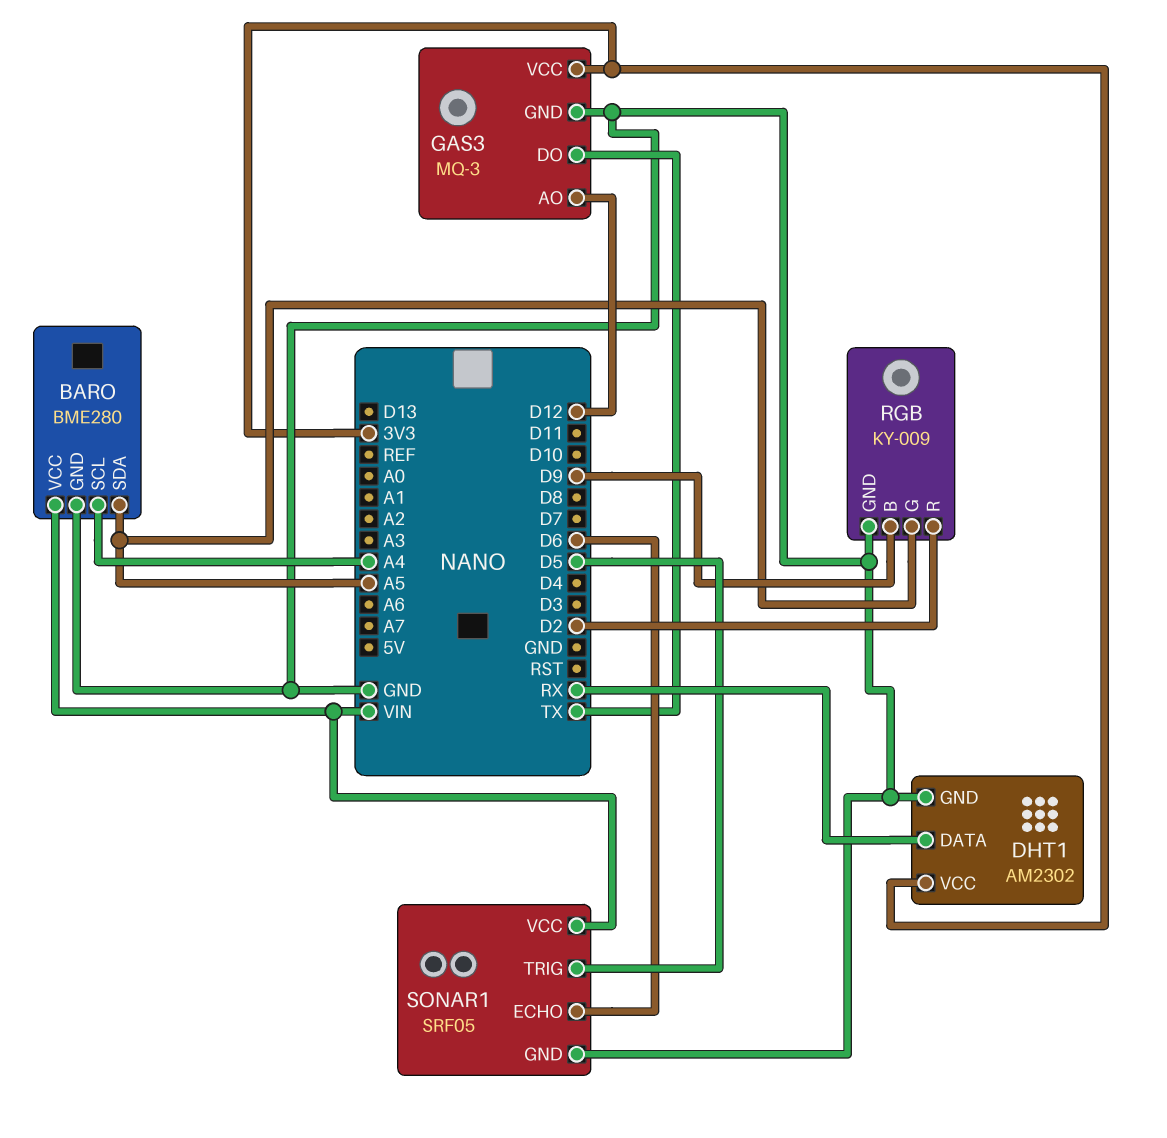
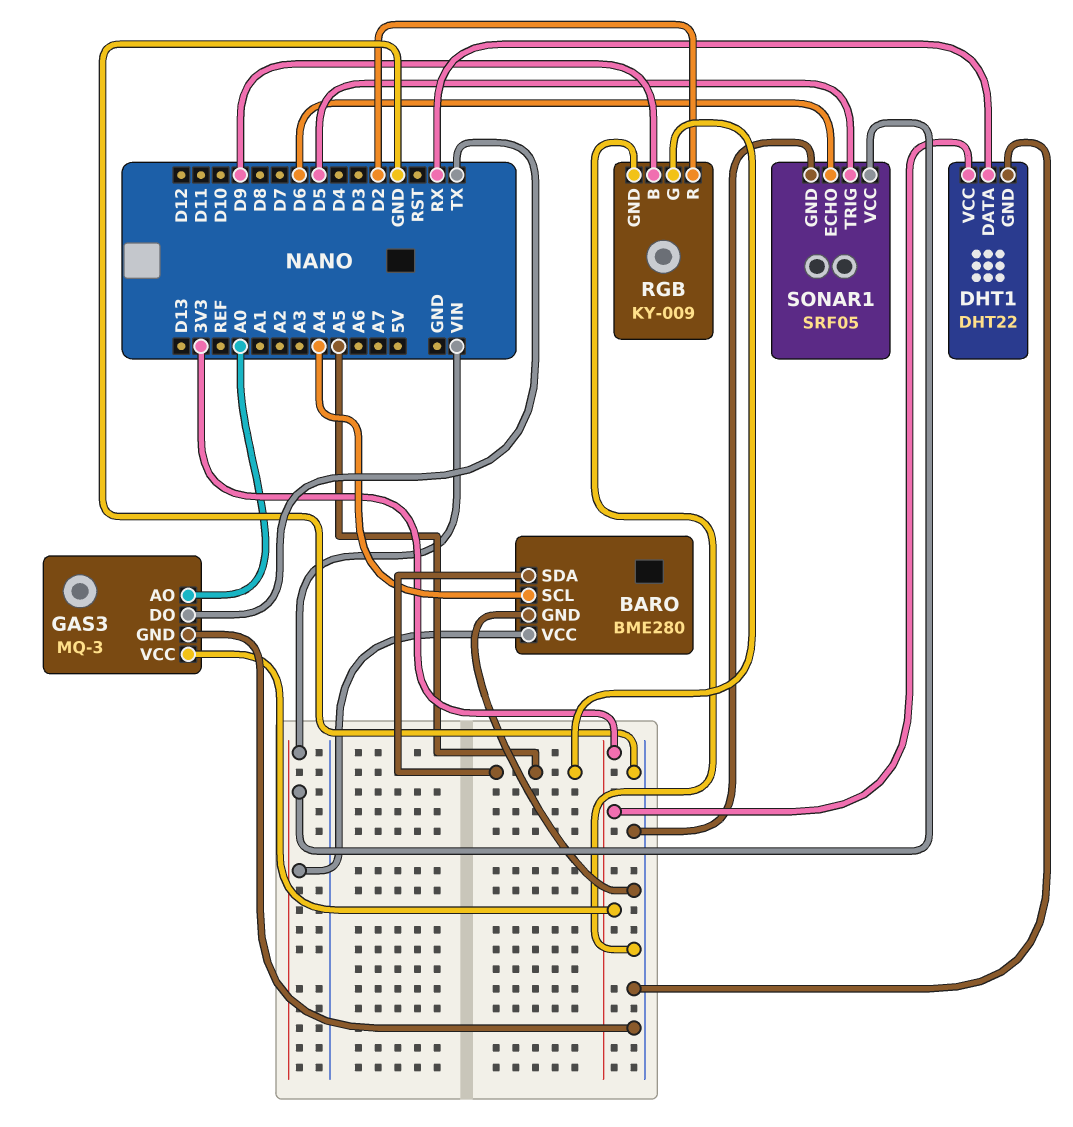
DHT1: AM2302 -> DHT22
GAS3 pin AO: D12 -> A0

